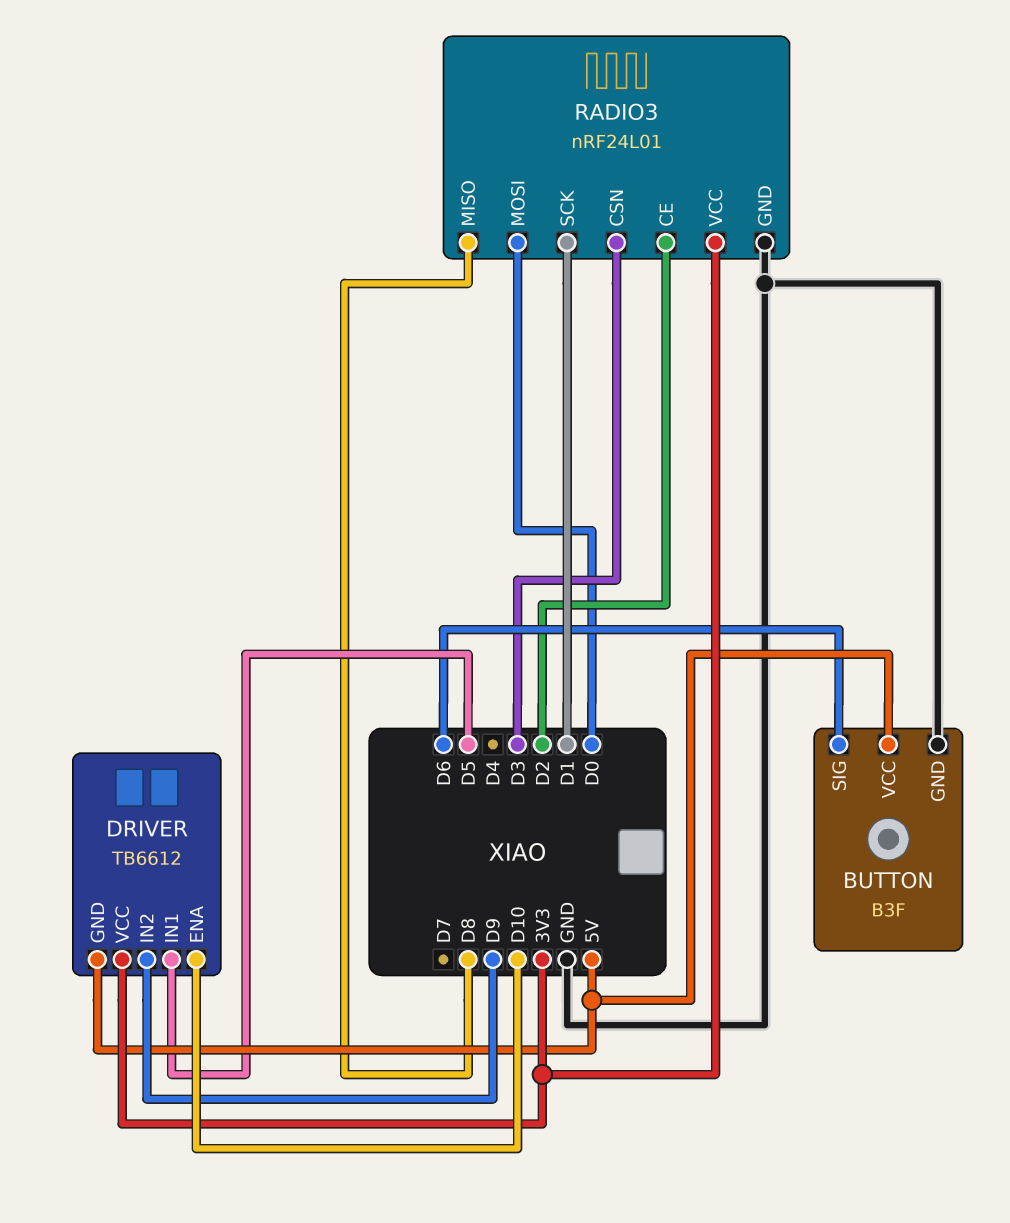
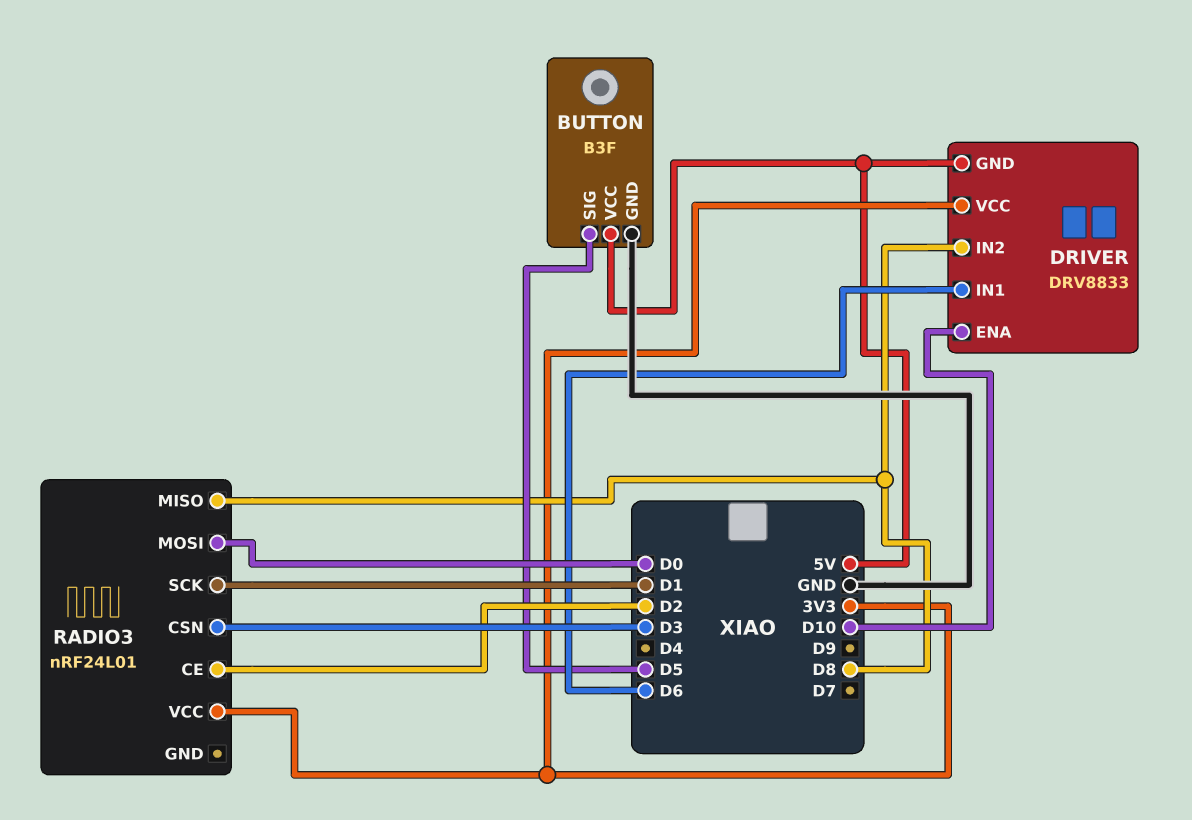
BUTTON pin SIG: D6 -> D5
DRIVER: TB6612 -> DRV8833
DRIVER pin IN1: D5 -> D6
DRIVER pin IN2: D9 -> D8
RADIO3 pin GND: GND -> none

